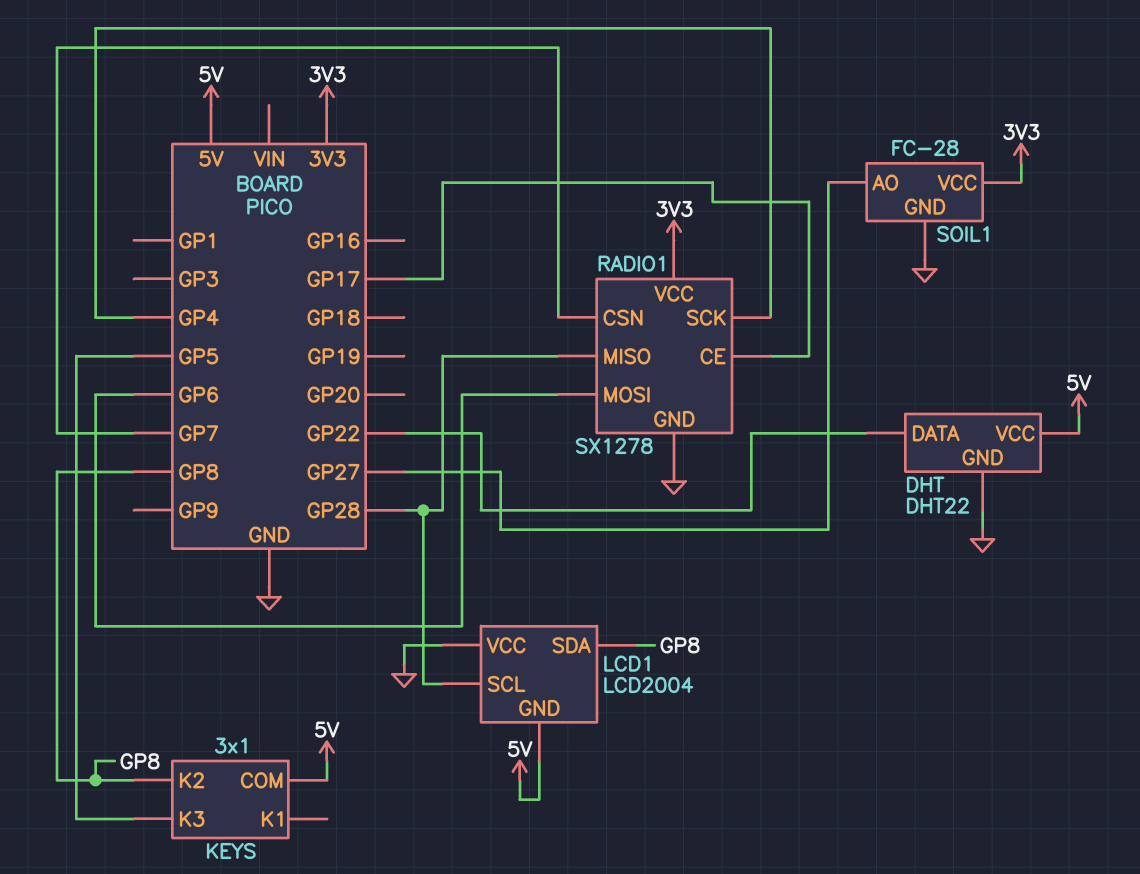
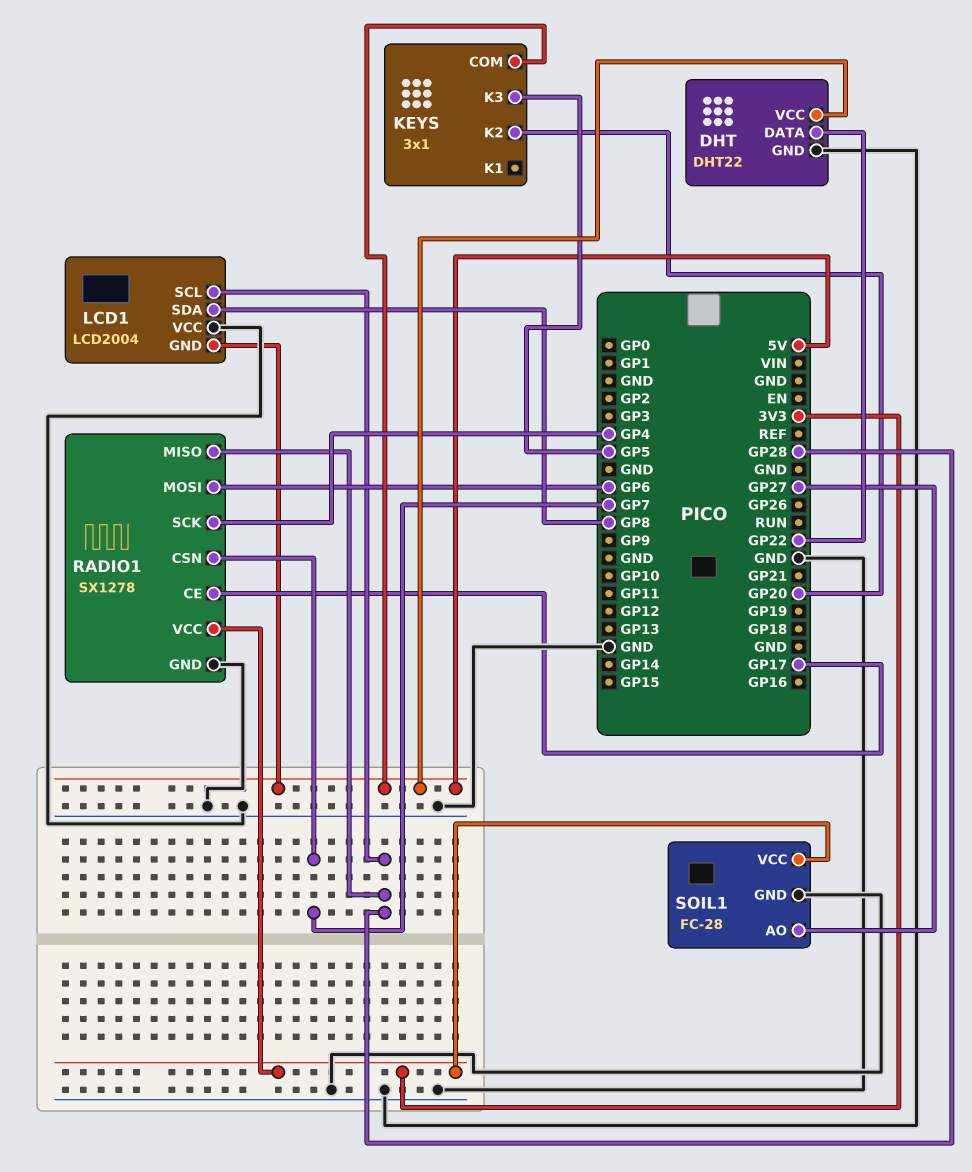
KEYS pin K2: GP8 -> GP20

